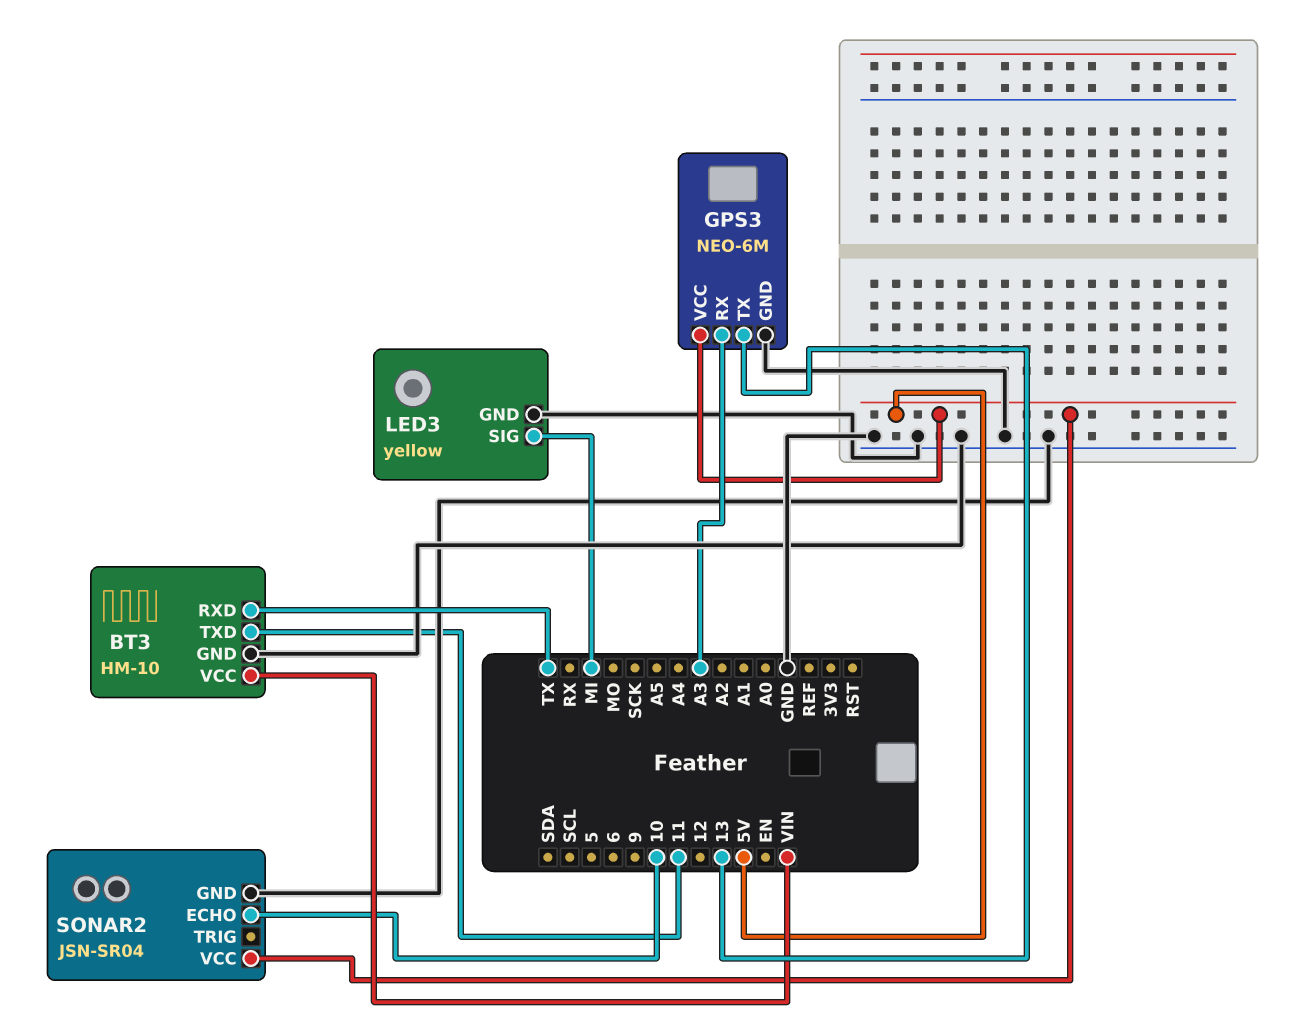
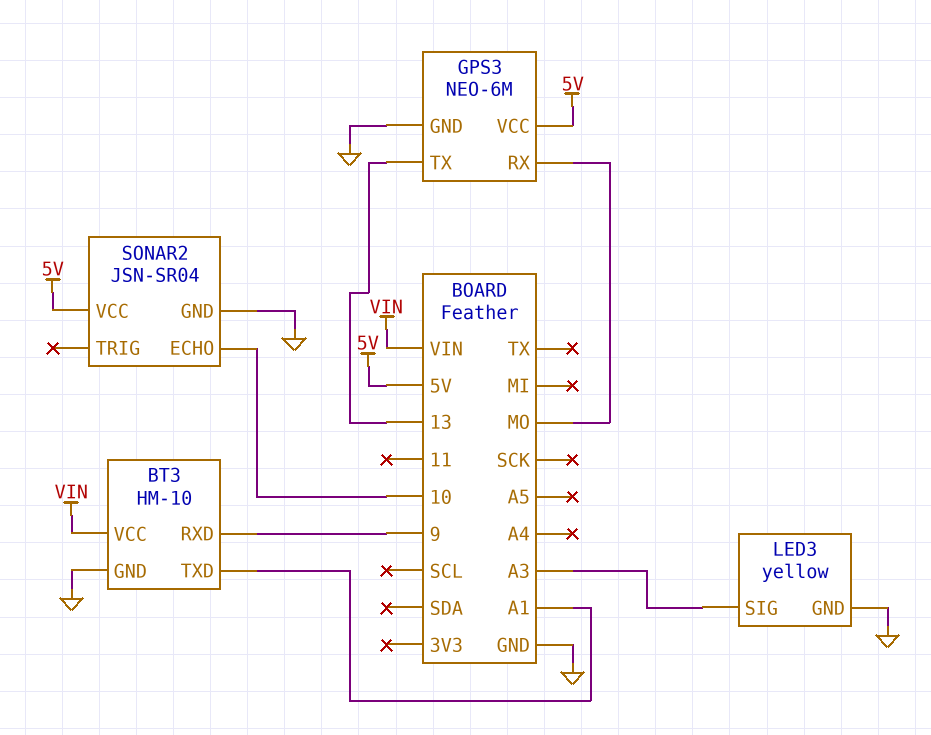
BT3 pin RXD: TX -> 9
BT3 pin TXD: 11 -> A1
GPS3 pin RX: A3 -> MO
LED3 pin SIG: MI -> A3

